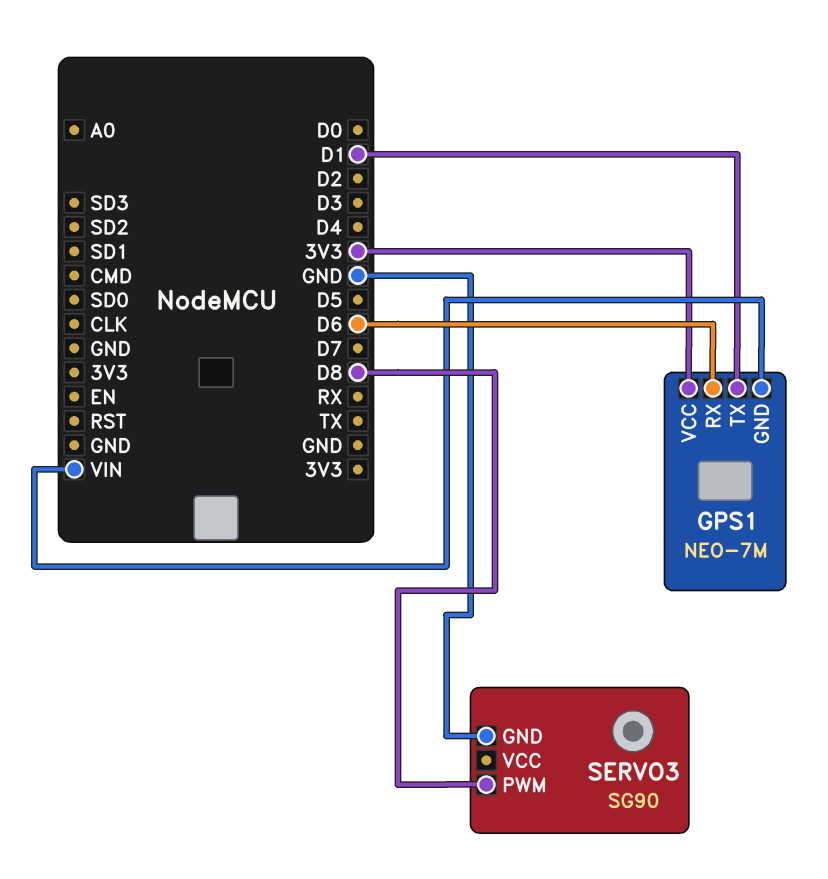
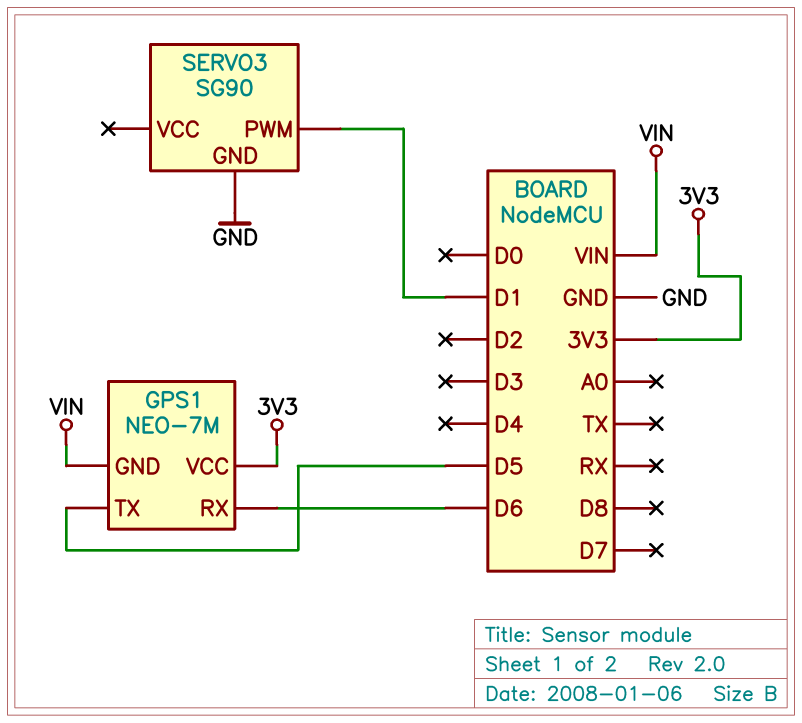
GPS1 pin TX: D1 -> D5
SERVO3 pin PWM: D8 -> D1

